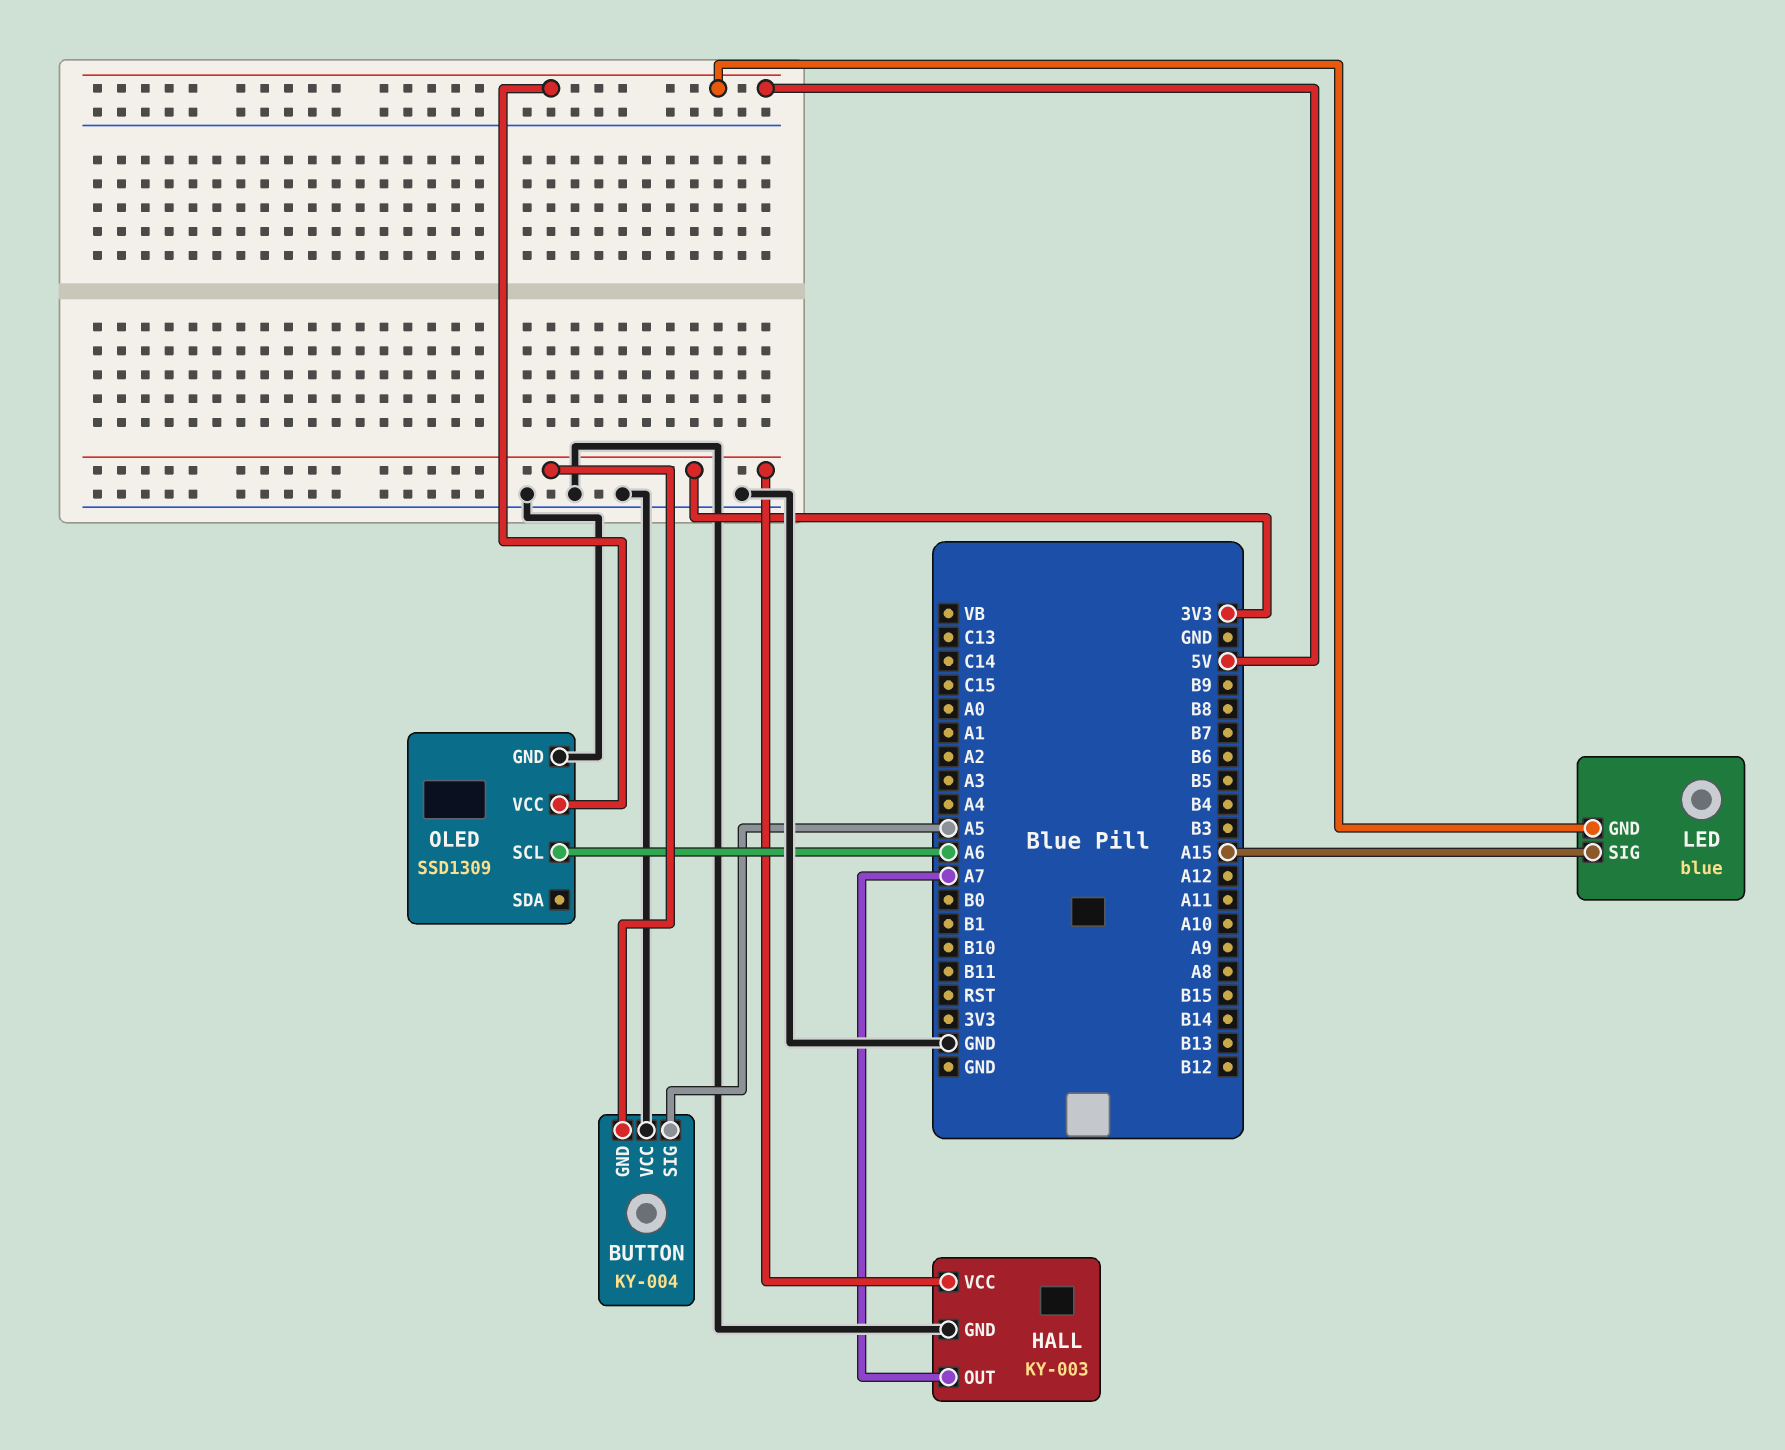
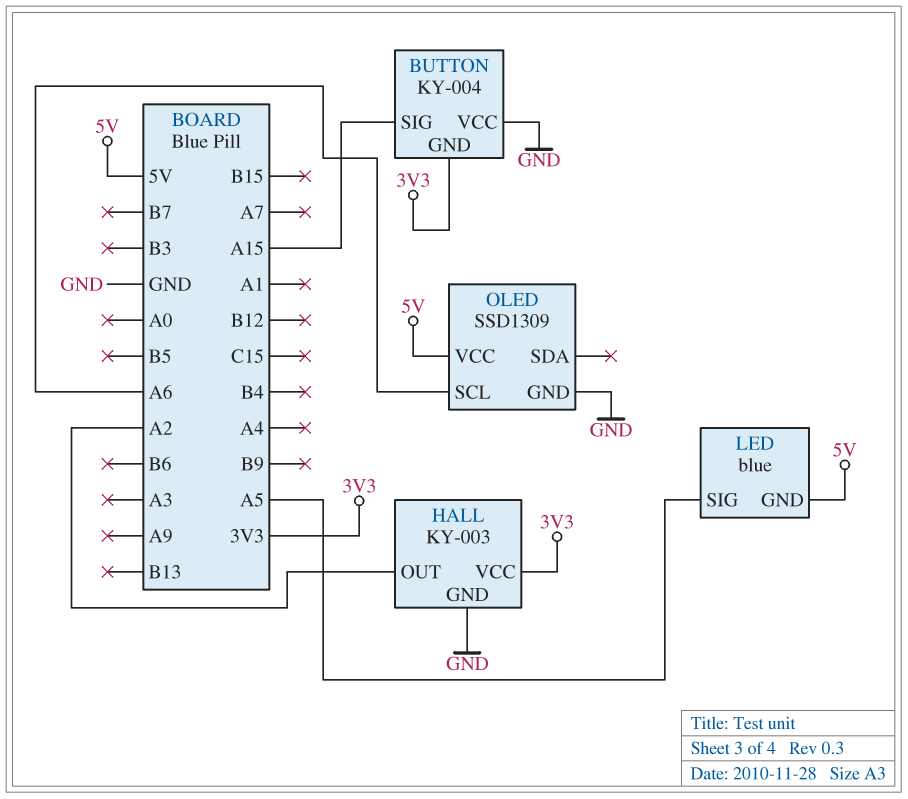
BUTTON pin SIG: A5 -> A15
HALL pin OUT: A7 -> A2
LED pin SIG: A15 -> A5

